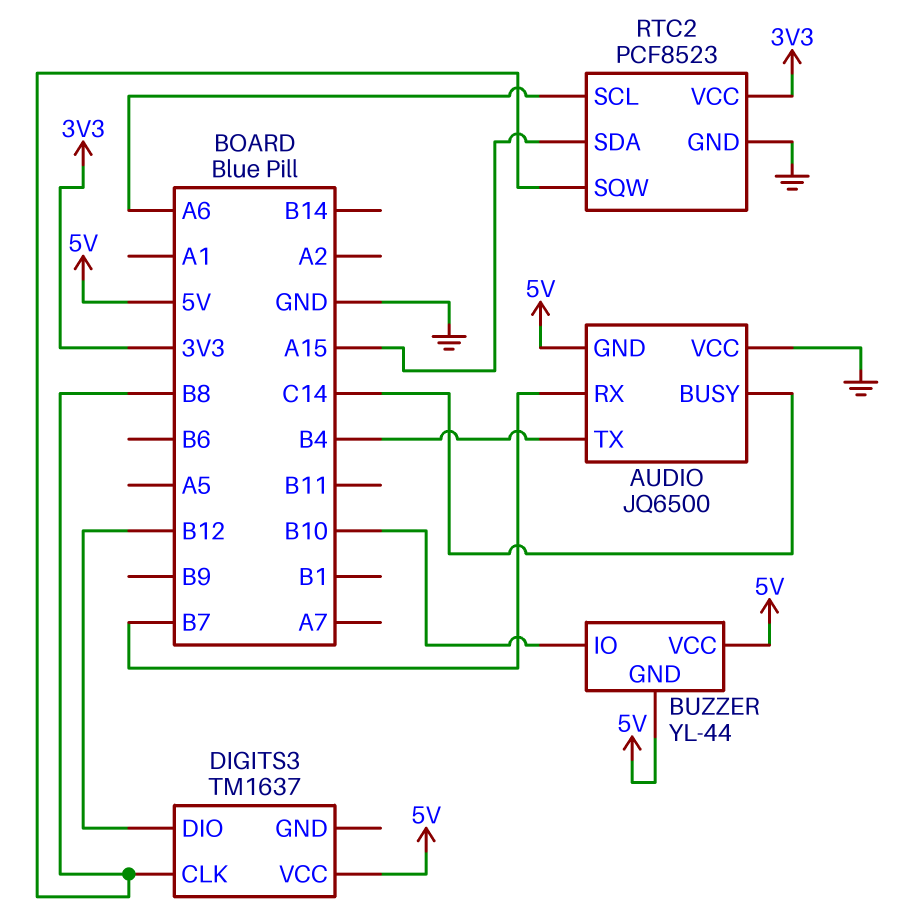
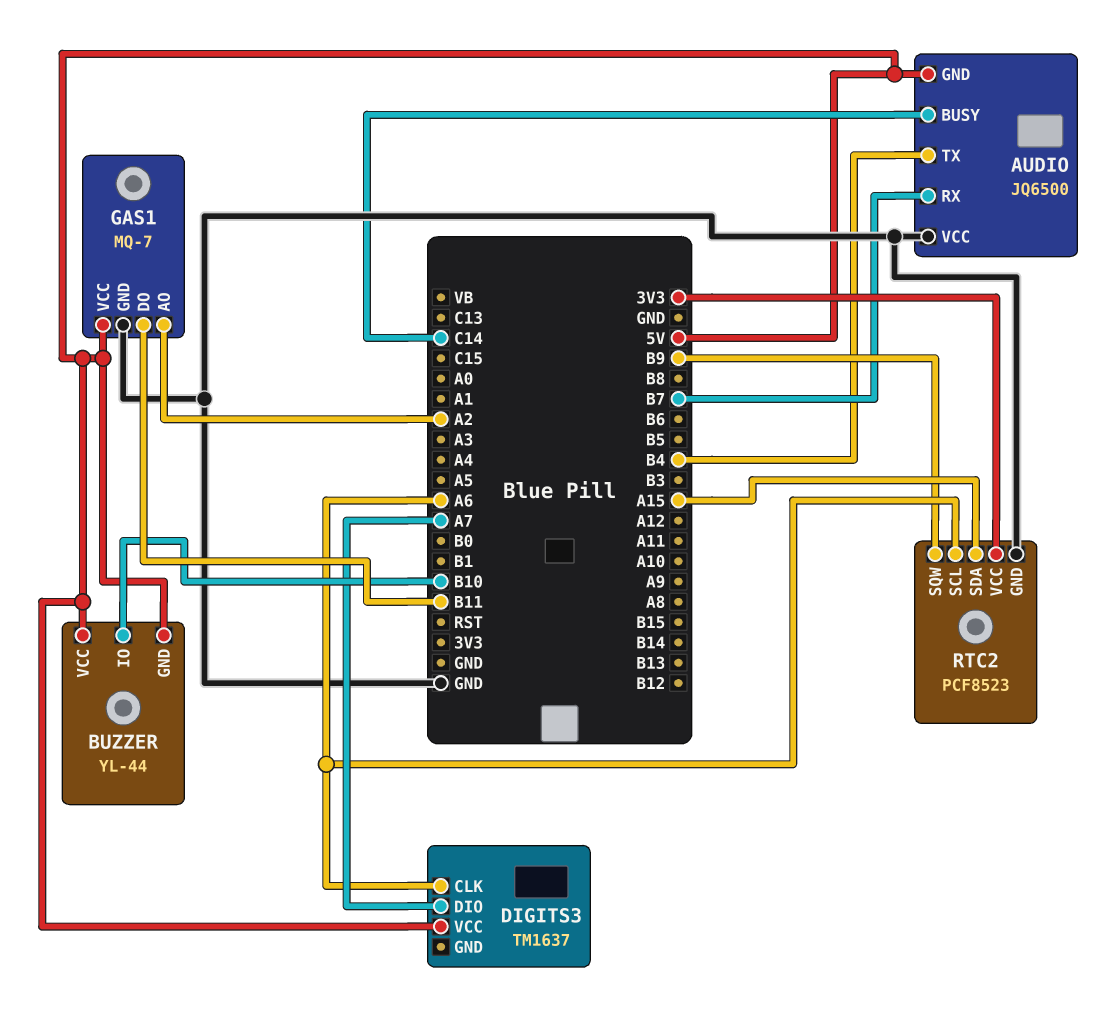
DIGITS3 pin CLK: B8 -> A6
DIGITS3 pin DIO: B12 -> A7
GAS1: none -> MQ-7
GAS1 pin AO: none -> A2
GAS1 pin DO: none -> B11
GAS1 pin GND: none -> GND
GAS1 pin VCC: none -> 5V
RTC2 pin SQW: B8 -> B9

